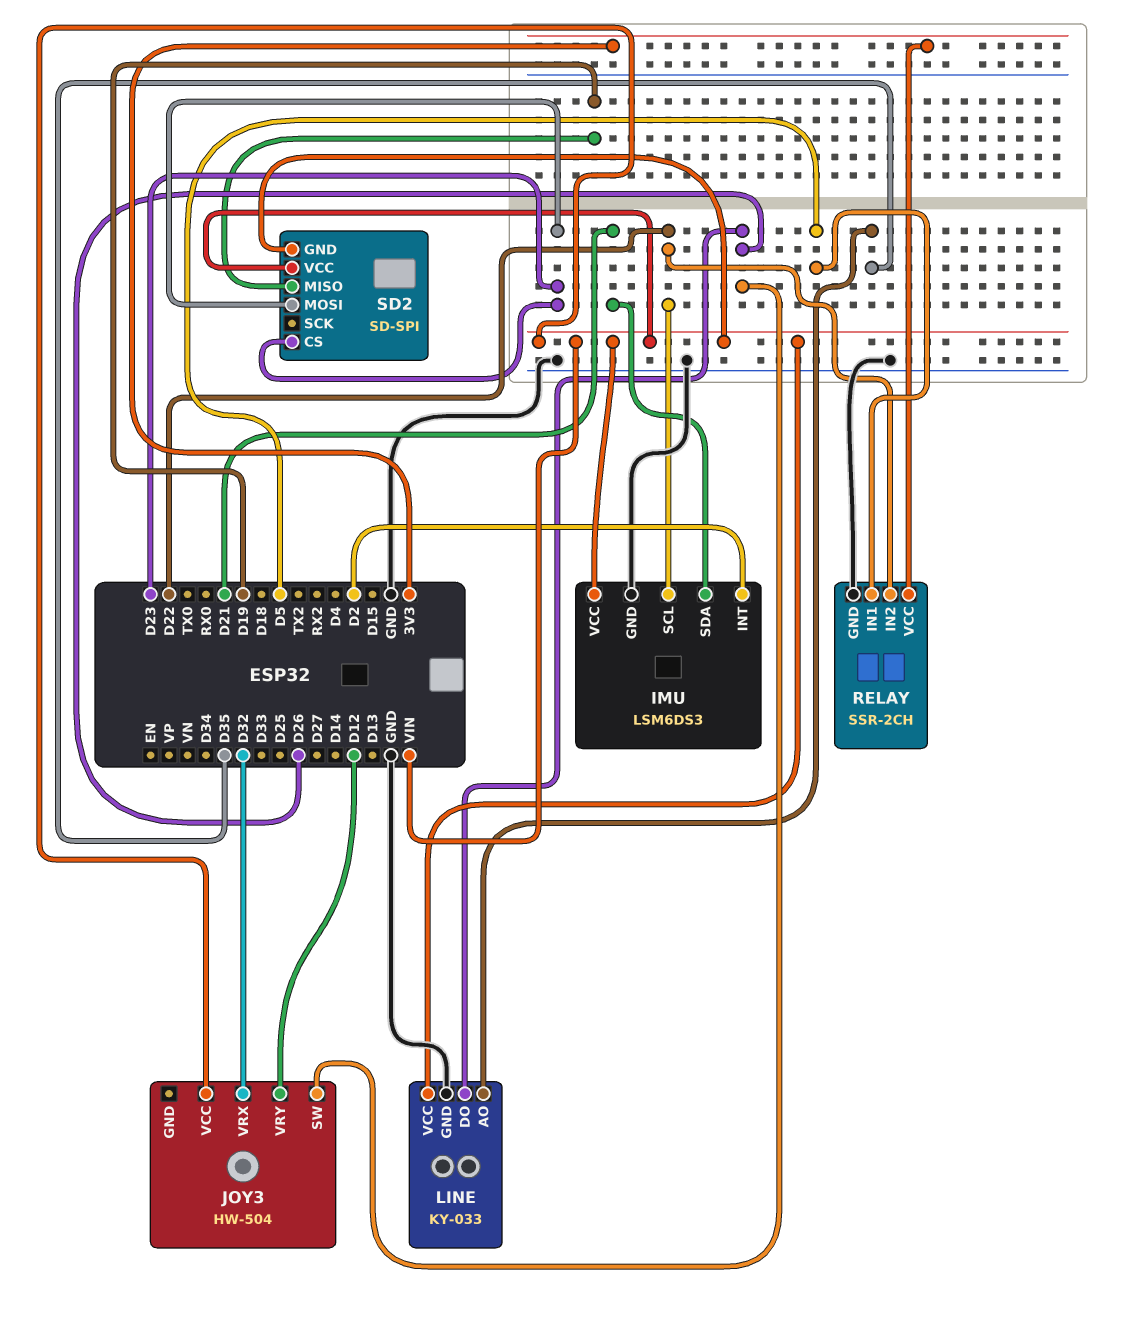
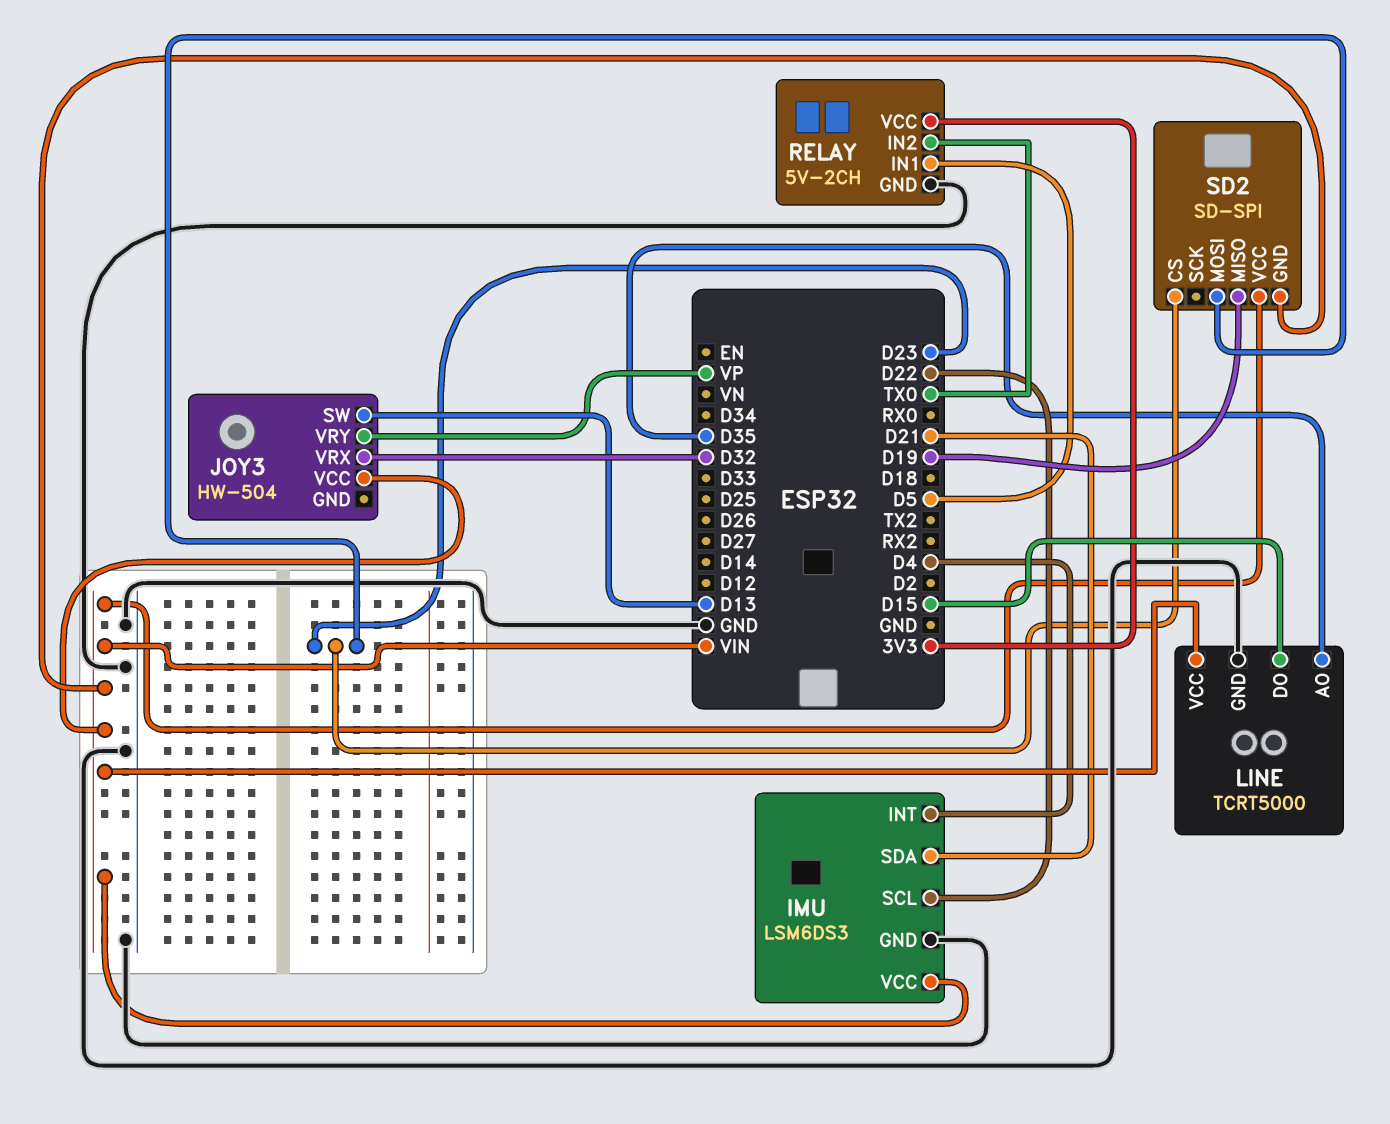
IMU pin INT: D2 -> D4
JOY3 pin SW: D26 -> D13
JOY3 pin VRY: D12 -> VP
LINE: KY-033 -> TCRT5000
LINE pin DO: D26 -> D15
RELAY: SSR-2CH -> 5V-2CH
RELAY pin IN2: D22 -> TX0

